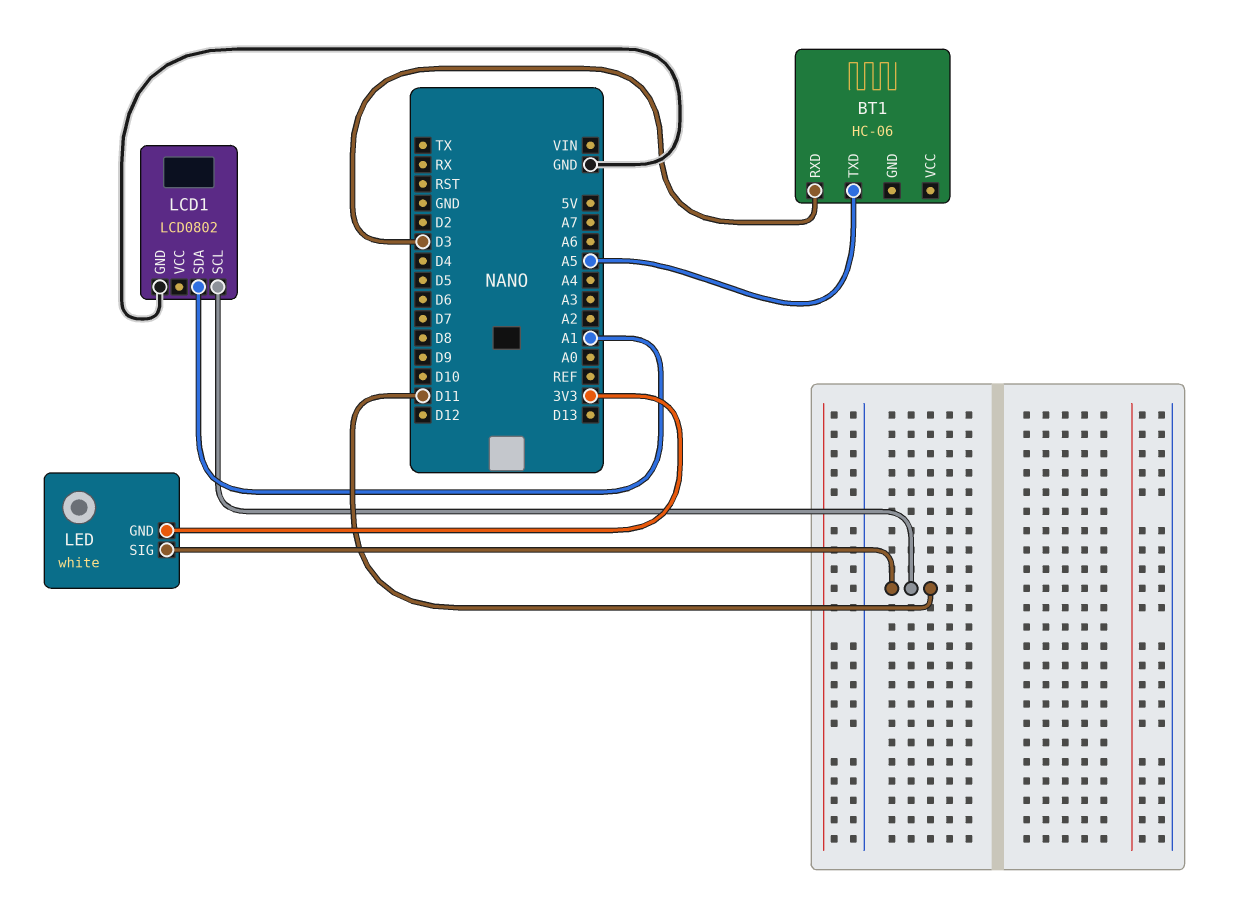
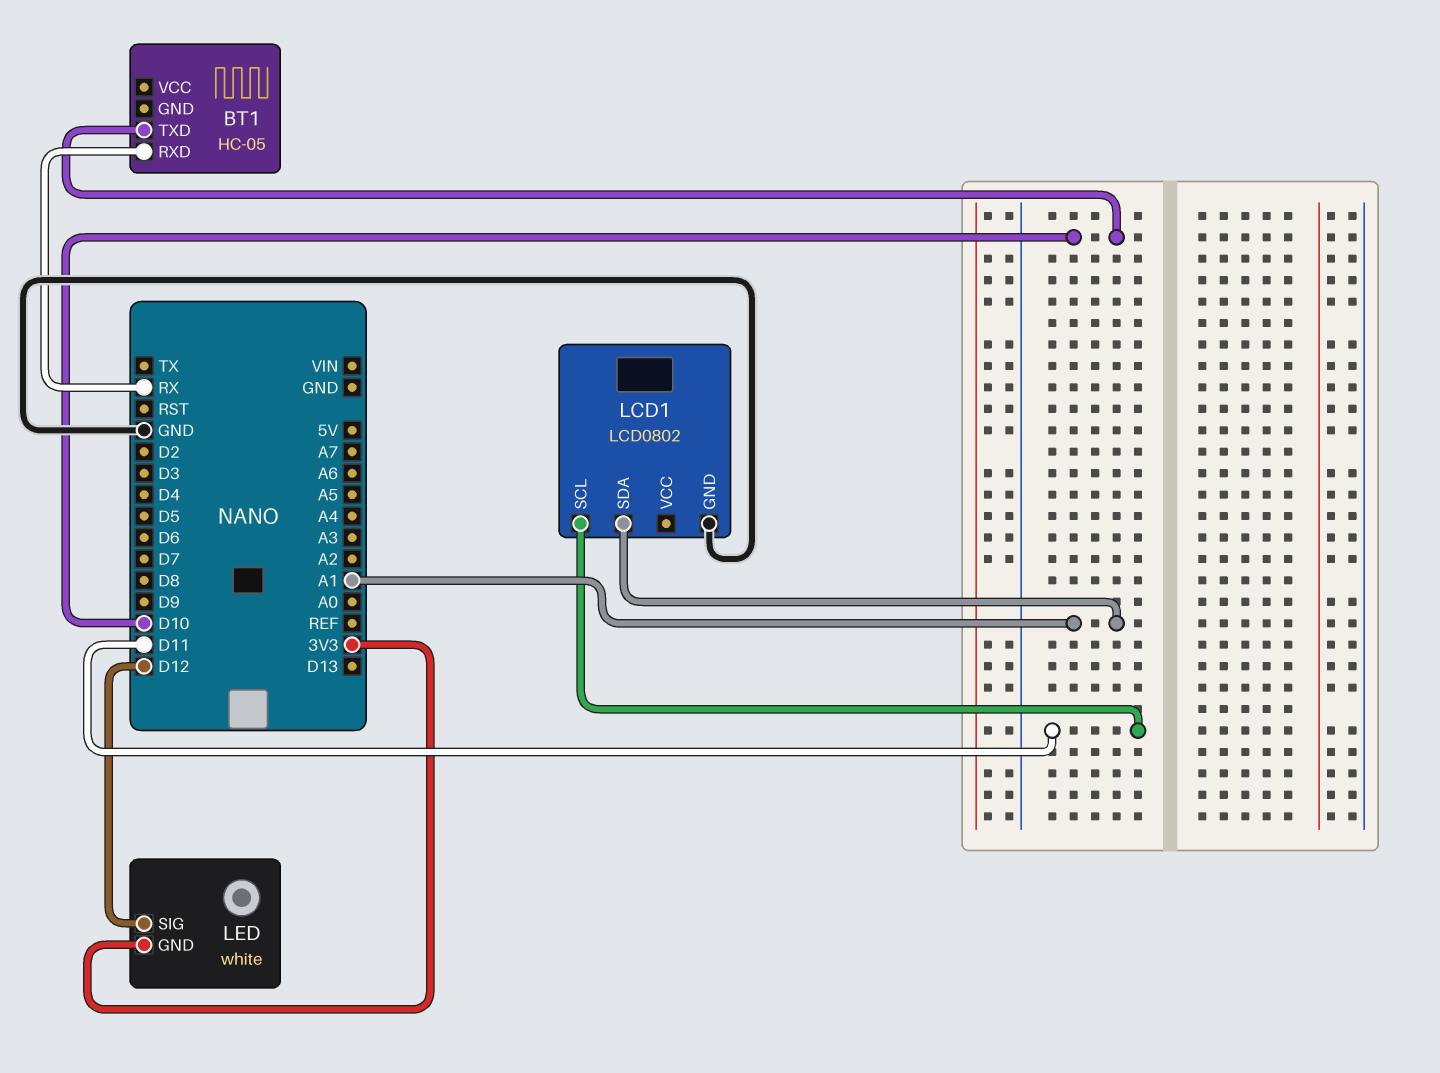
BT1: HC-06 -> HC-05
BT1 pin RXD: D3 -> RX
BT1 pin TXD: A5 -> D10
LED pin SIG: D11 -> D12

